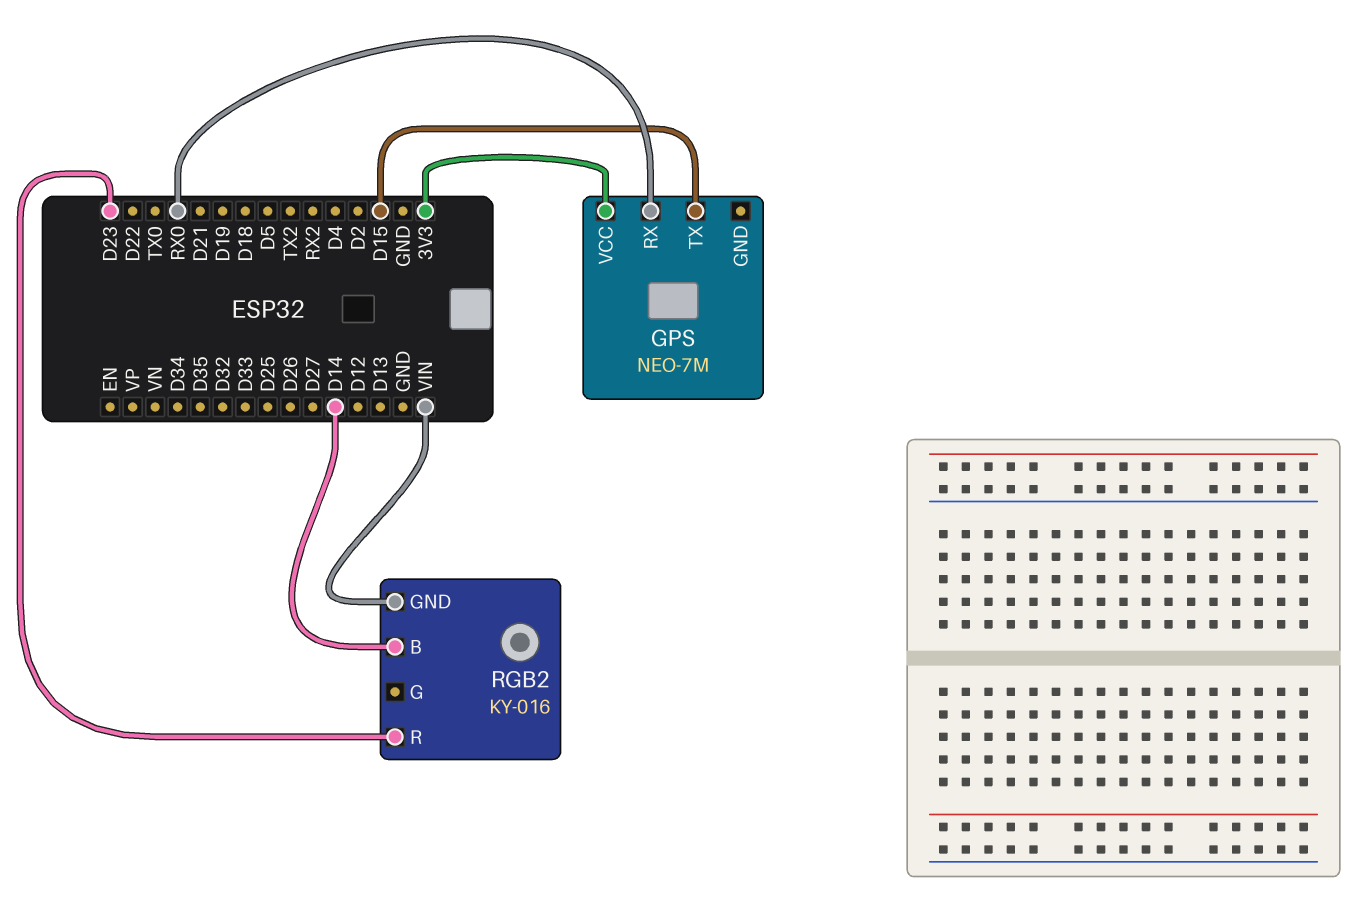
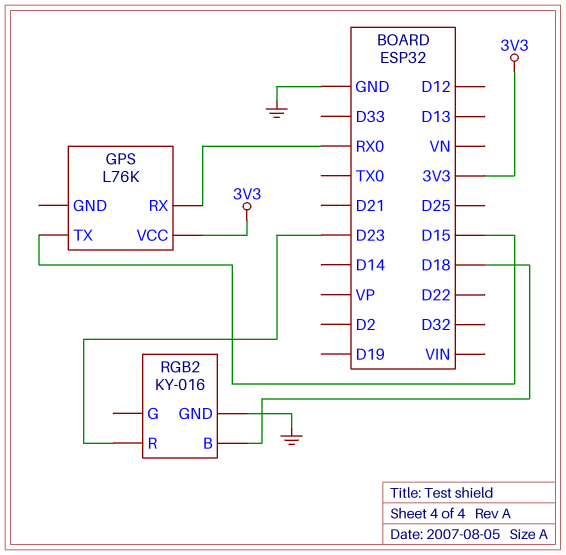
GPS: NEO-7M -> L76K
RGB2 pin B: D14 -> D18
RGB2 pin GND: VIN -> GND

